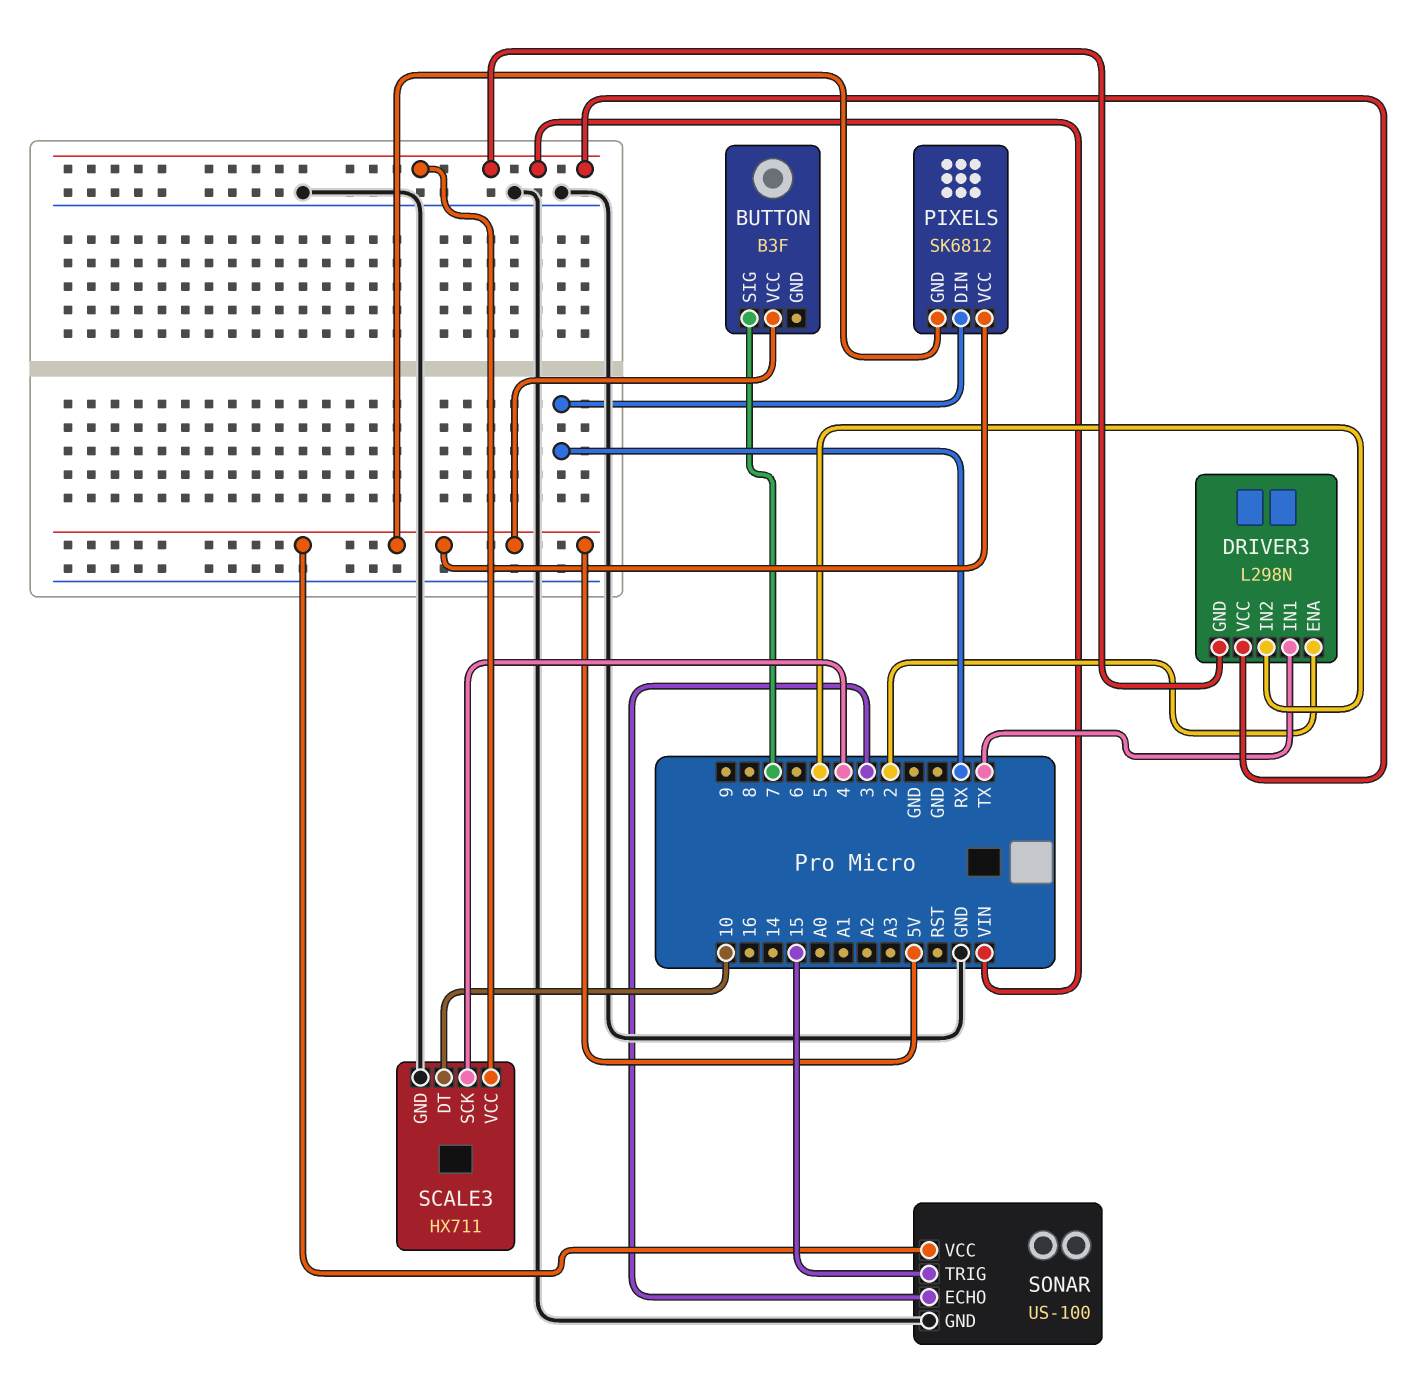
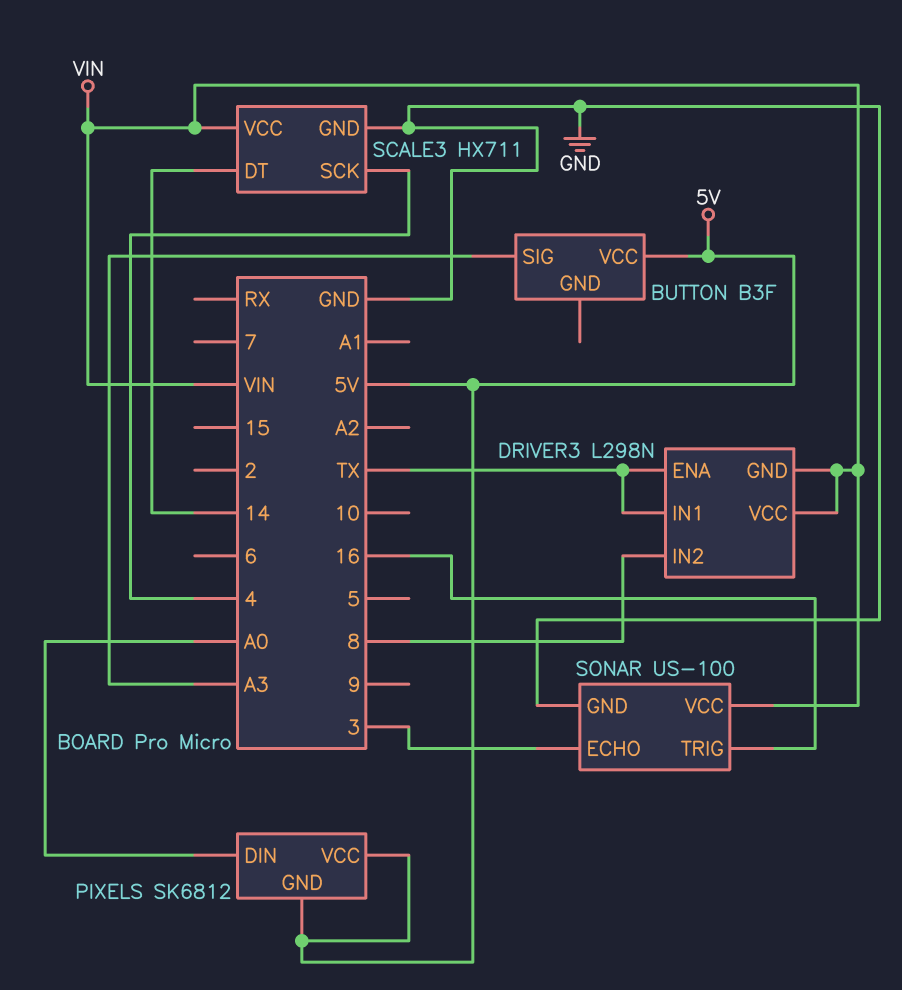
BUTTON pin SIG: 7 -> A3
DRIVER3 pin ENA: 2 -> TX
DRIVER3 pin IN2: 5 -> 8
PIXELS pin DIN: RX -> A0
SCALE3 pin DT: 10 -> 14
SONAR pin TRIG: 15 -> 16
SONAR pin VCC: 5V -> VIN

